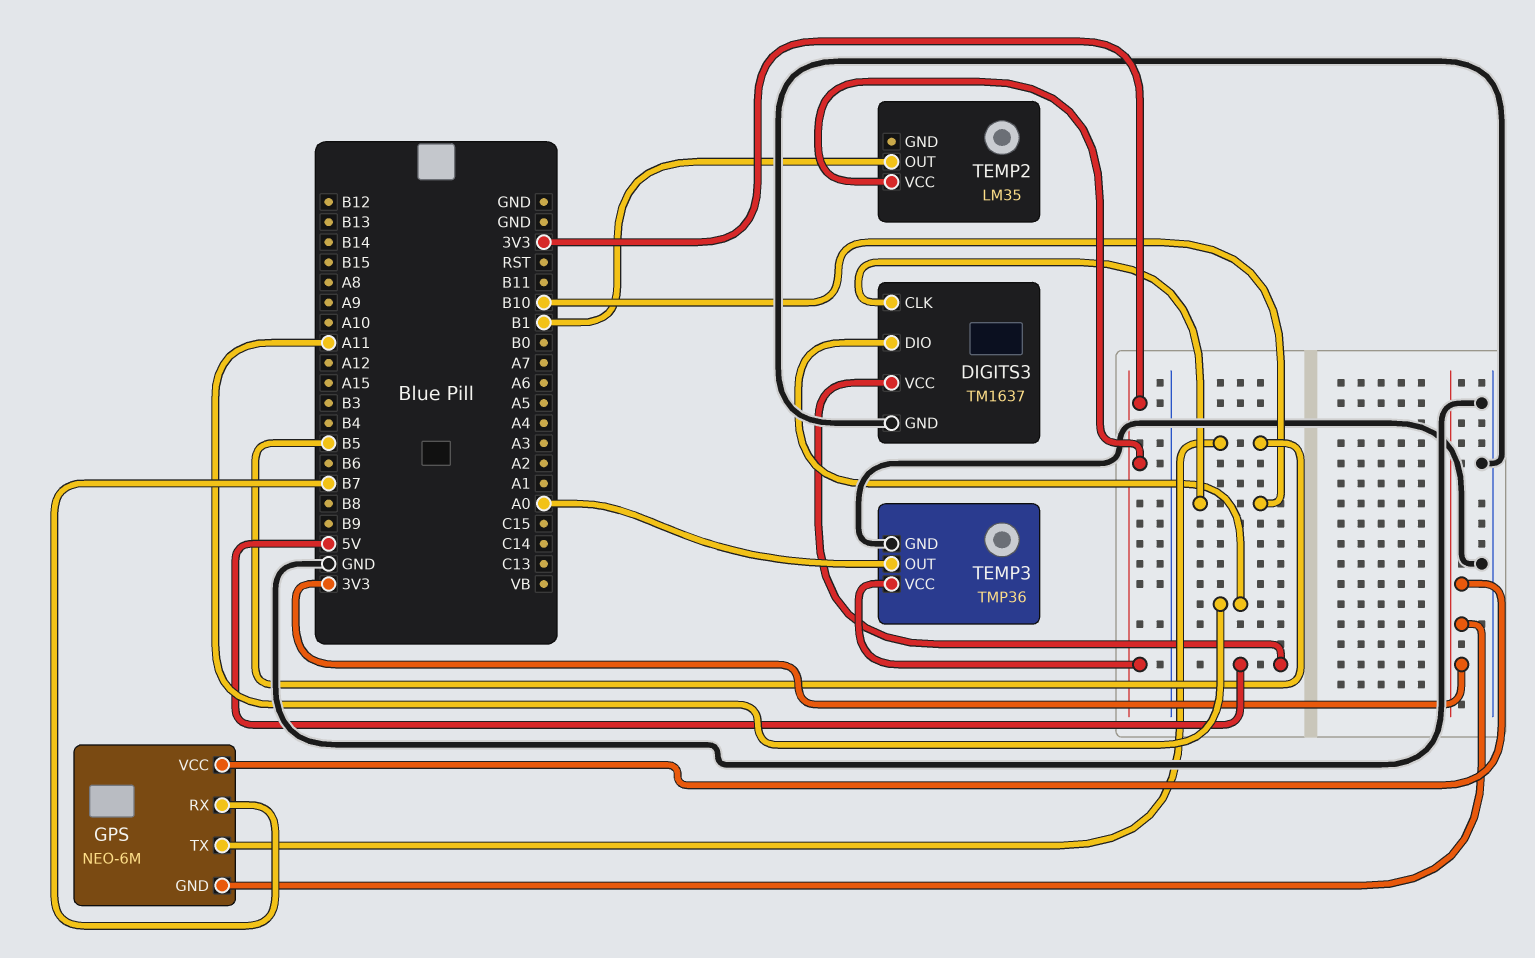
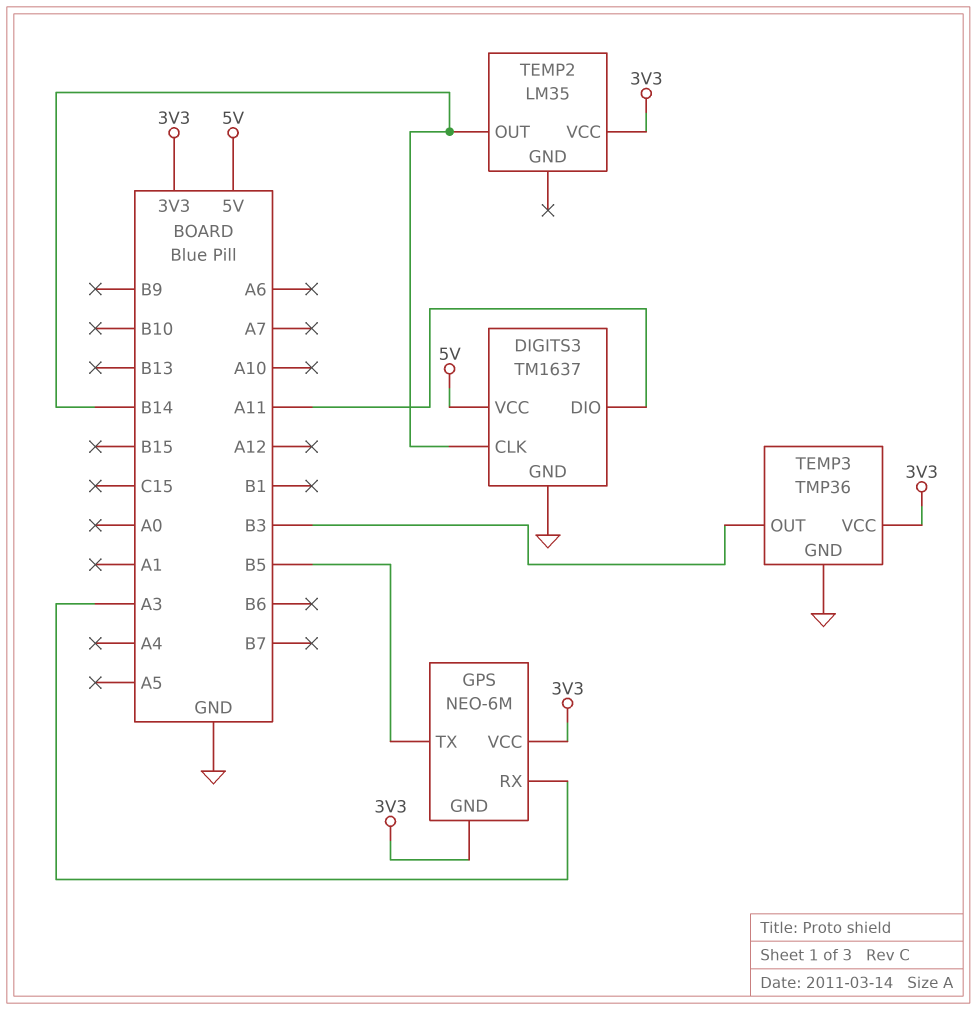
DIGITS3 pin CLK: B10 -> B14
GPS pin RX: B7 -> A3
TEMP2 pin OUT: B1 -> B14
TEMP3 pin OUT: A0 -> B3

